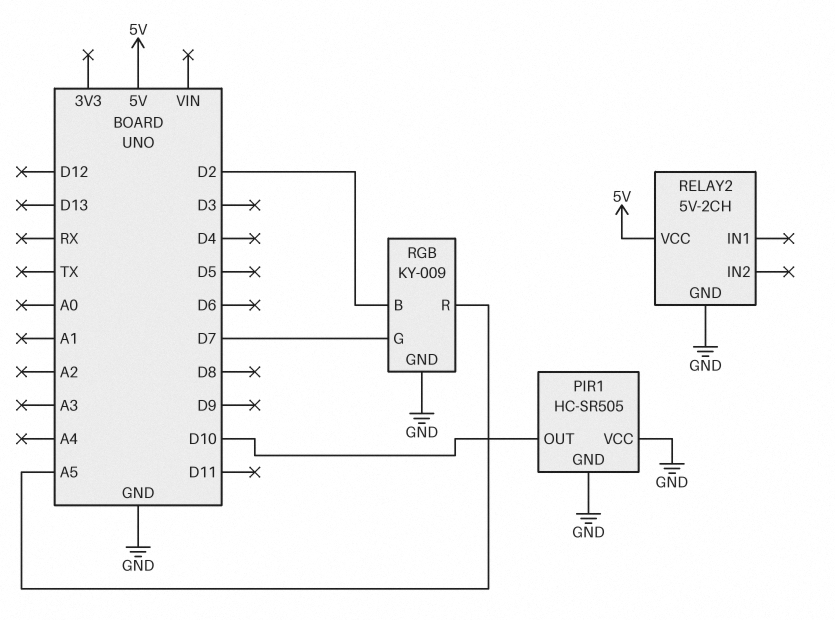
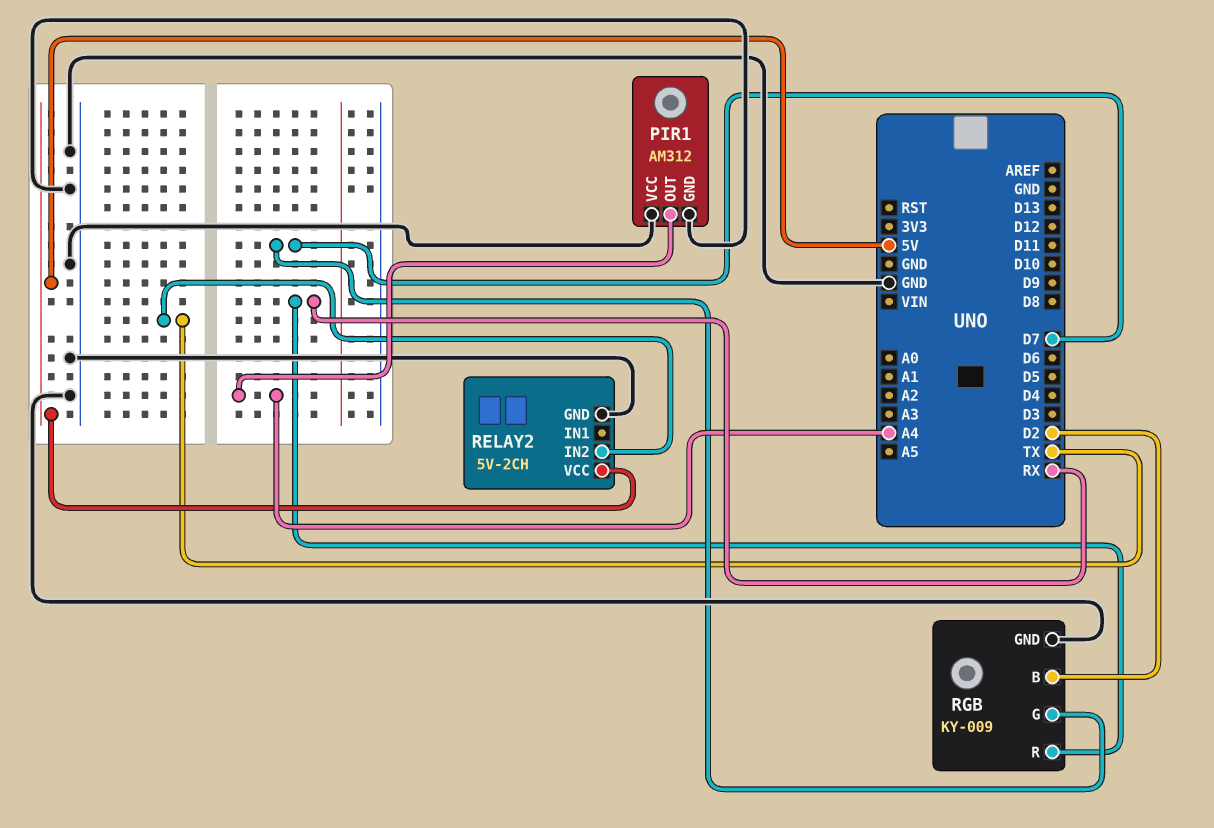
PIR1: HC-SR505 -> AM312
PIR1 pin OUT: D10 -> A4
RELAY2 pin IN2: none -> TX
RGB pin R: A5 -> RX

